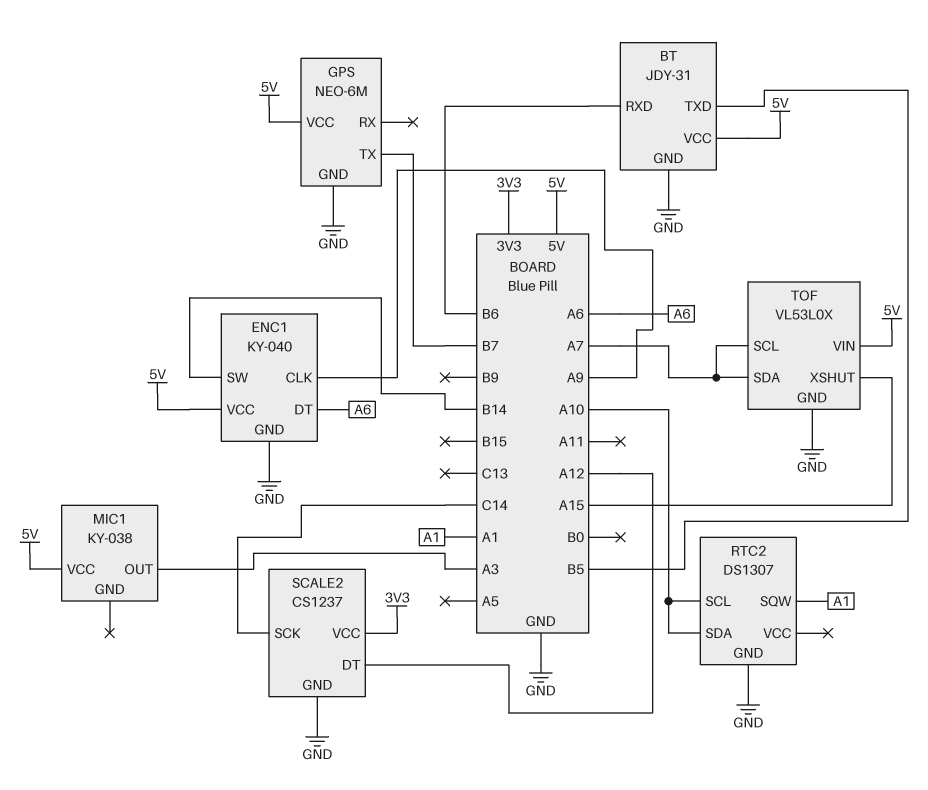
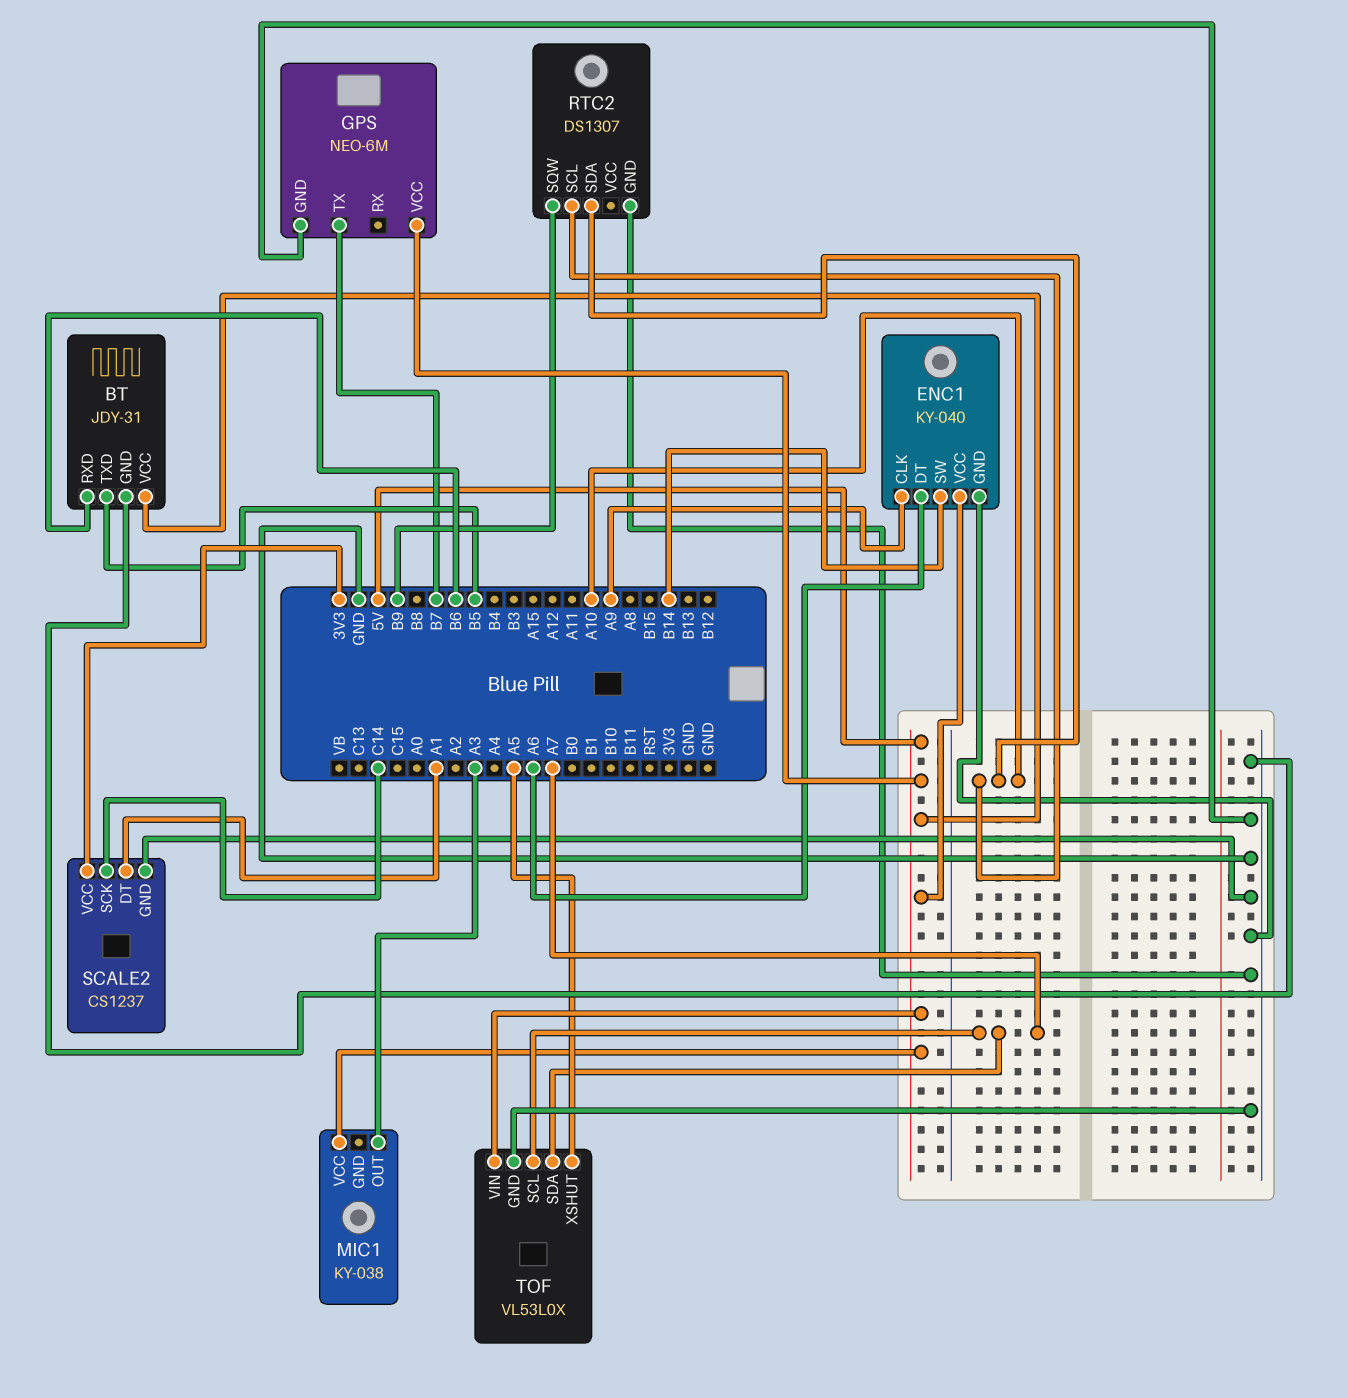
RTC2 pin SQW: A1 -> B9
SCALE2 pin DT: A12 -> A1
TOF pin XSHUT: A15 -> A5

